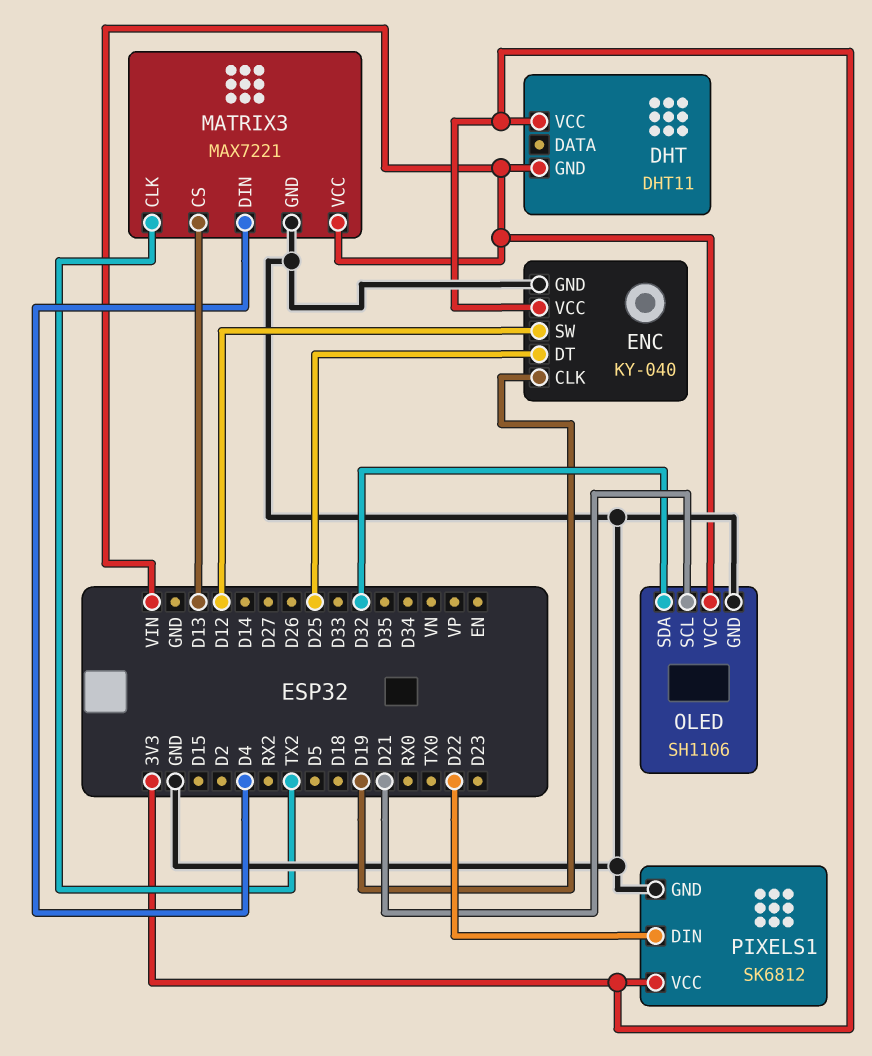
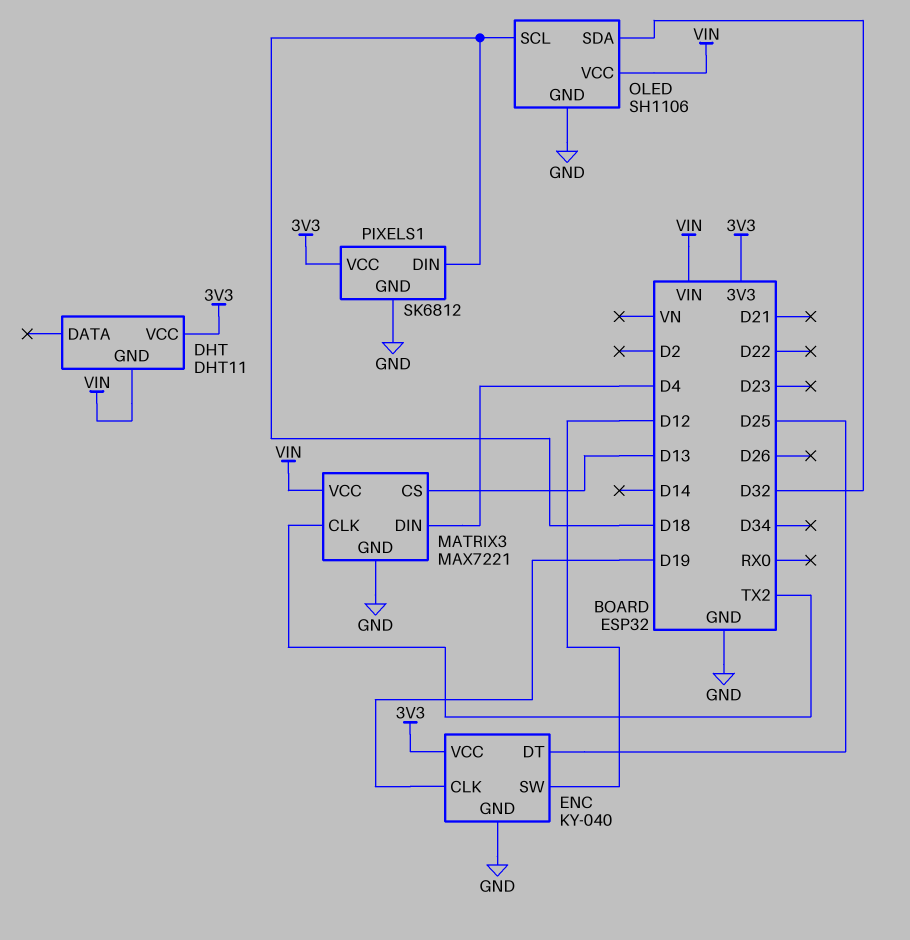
OLED pin SCL: D21 -> D18
PIXELS1 pin DIN: D22 -> D18

